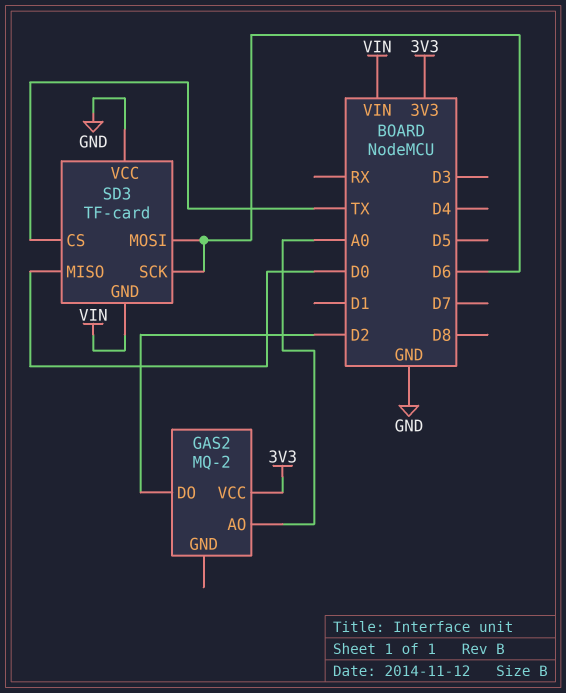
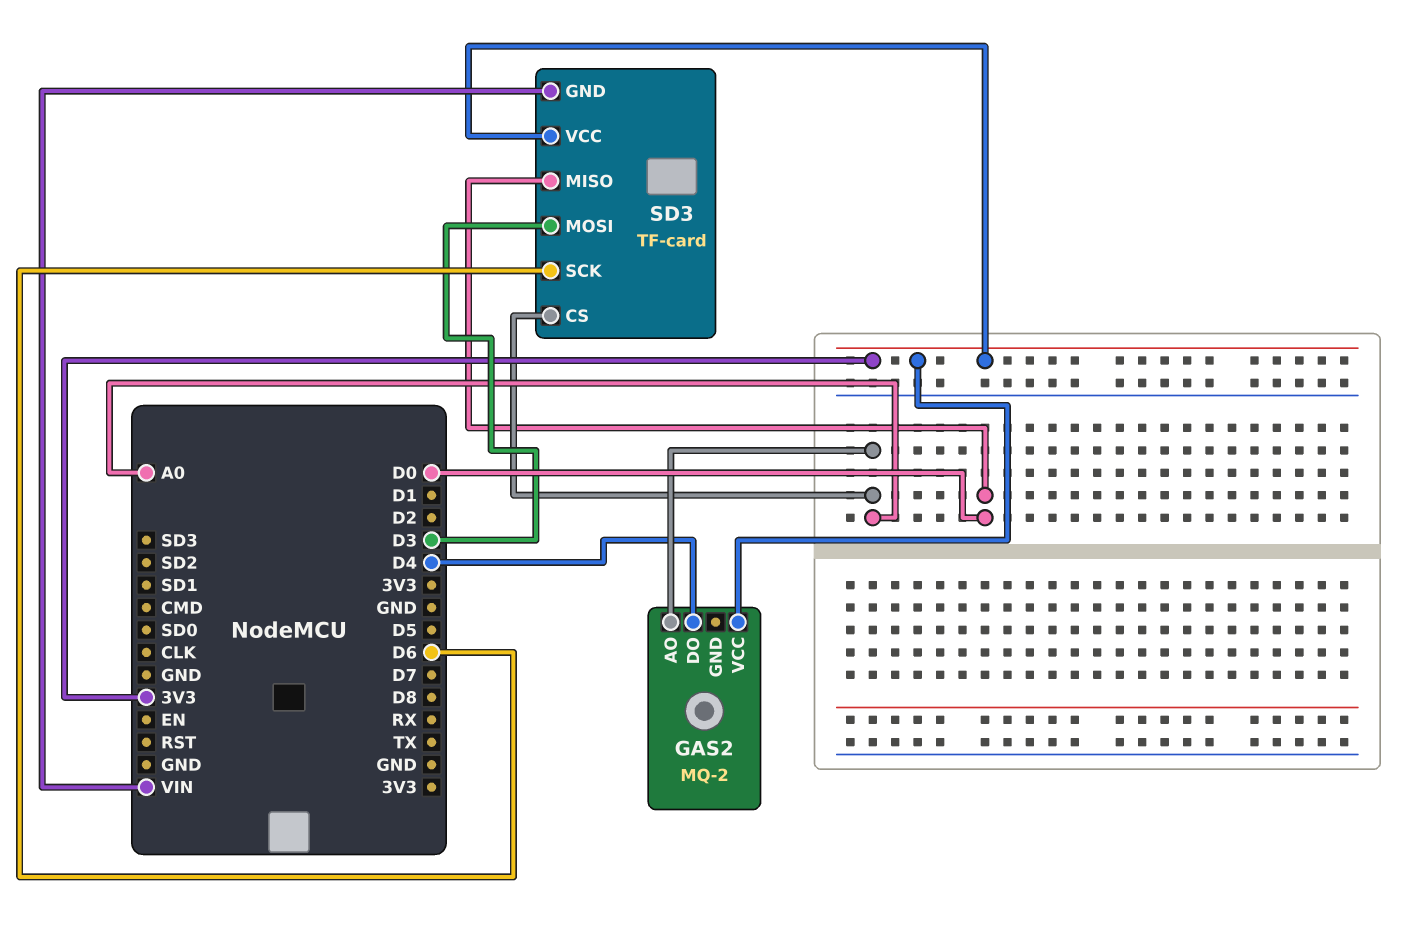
GAS2 pin DO: D2 -> D4
SD3 pin CS: TX -> A0
SD3 pin MOSI: D6 -> D3
SD3 pin VCC: GND -> 3V3

